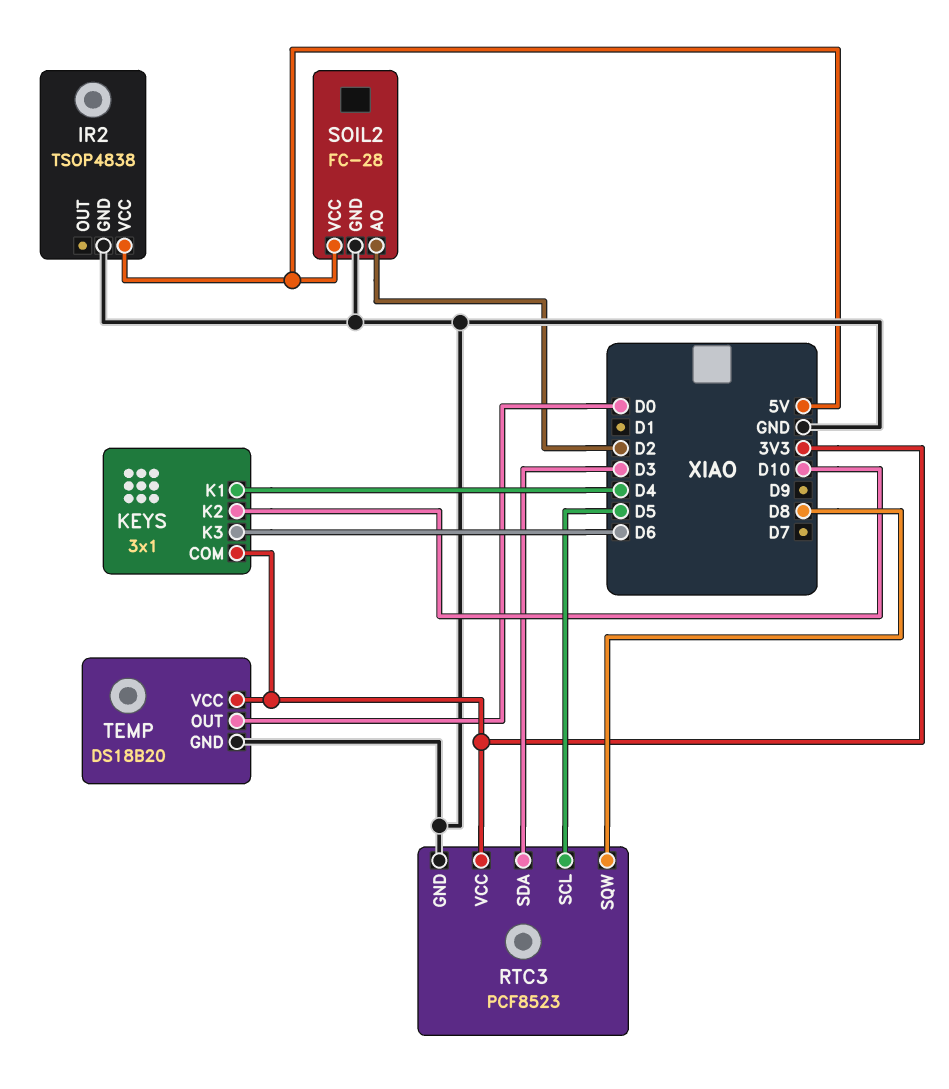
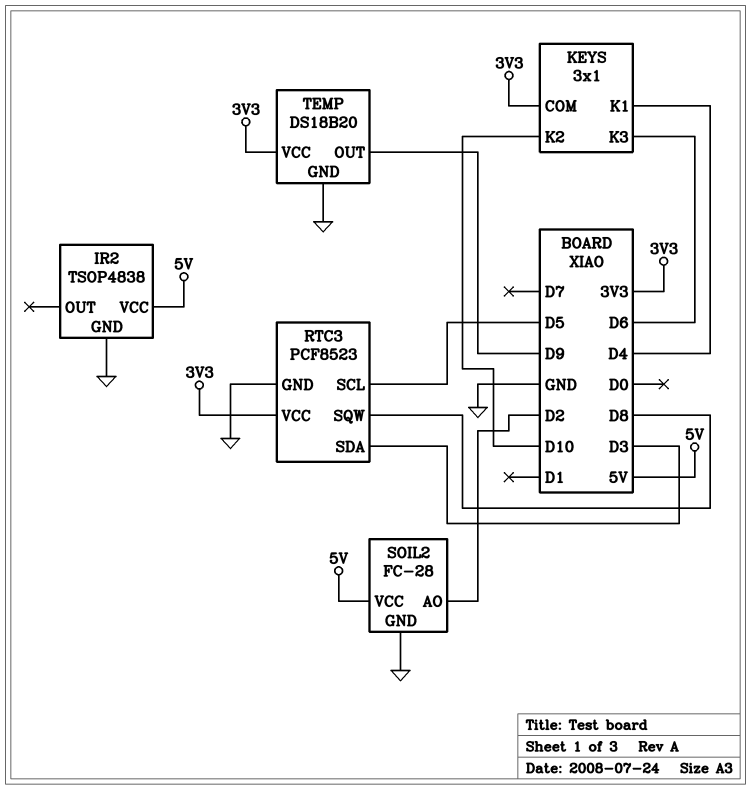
TEMP pin OUT: D0 -> D9

